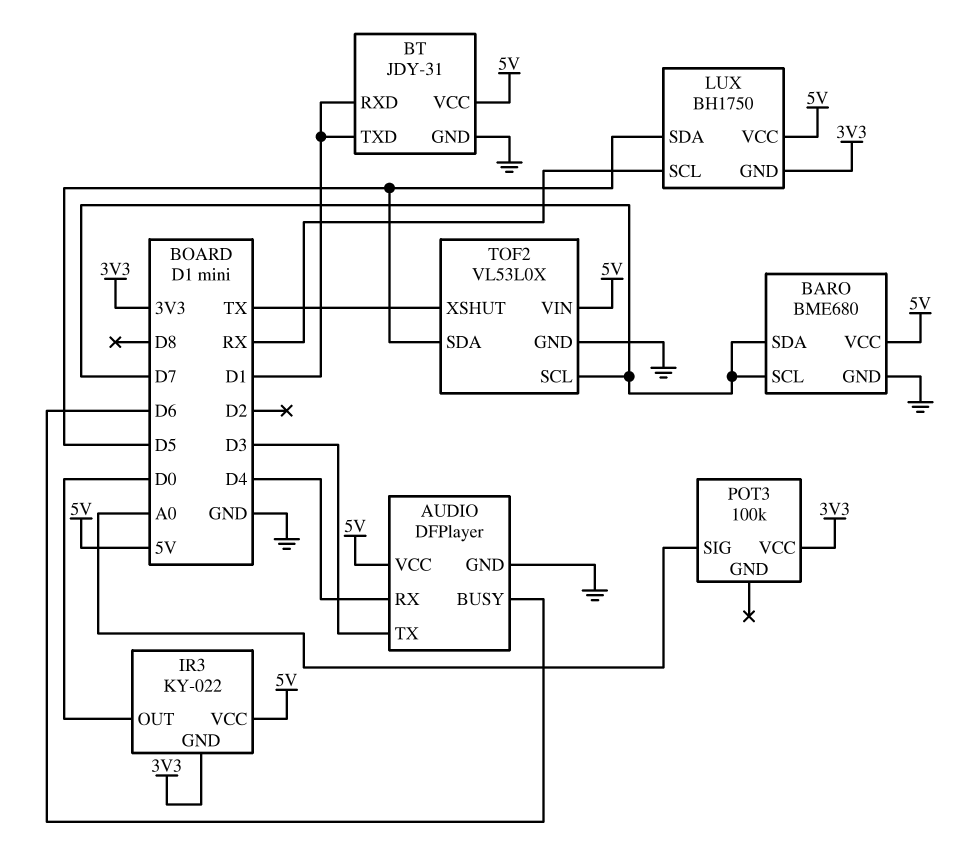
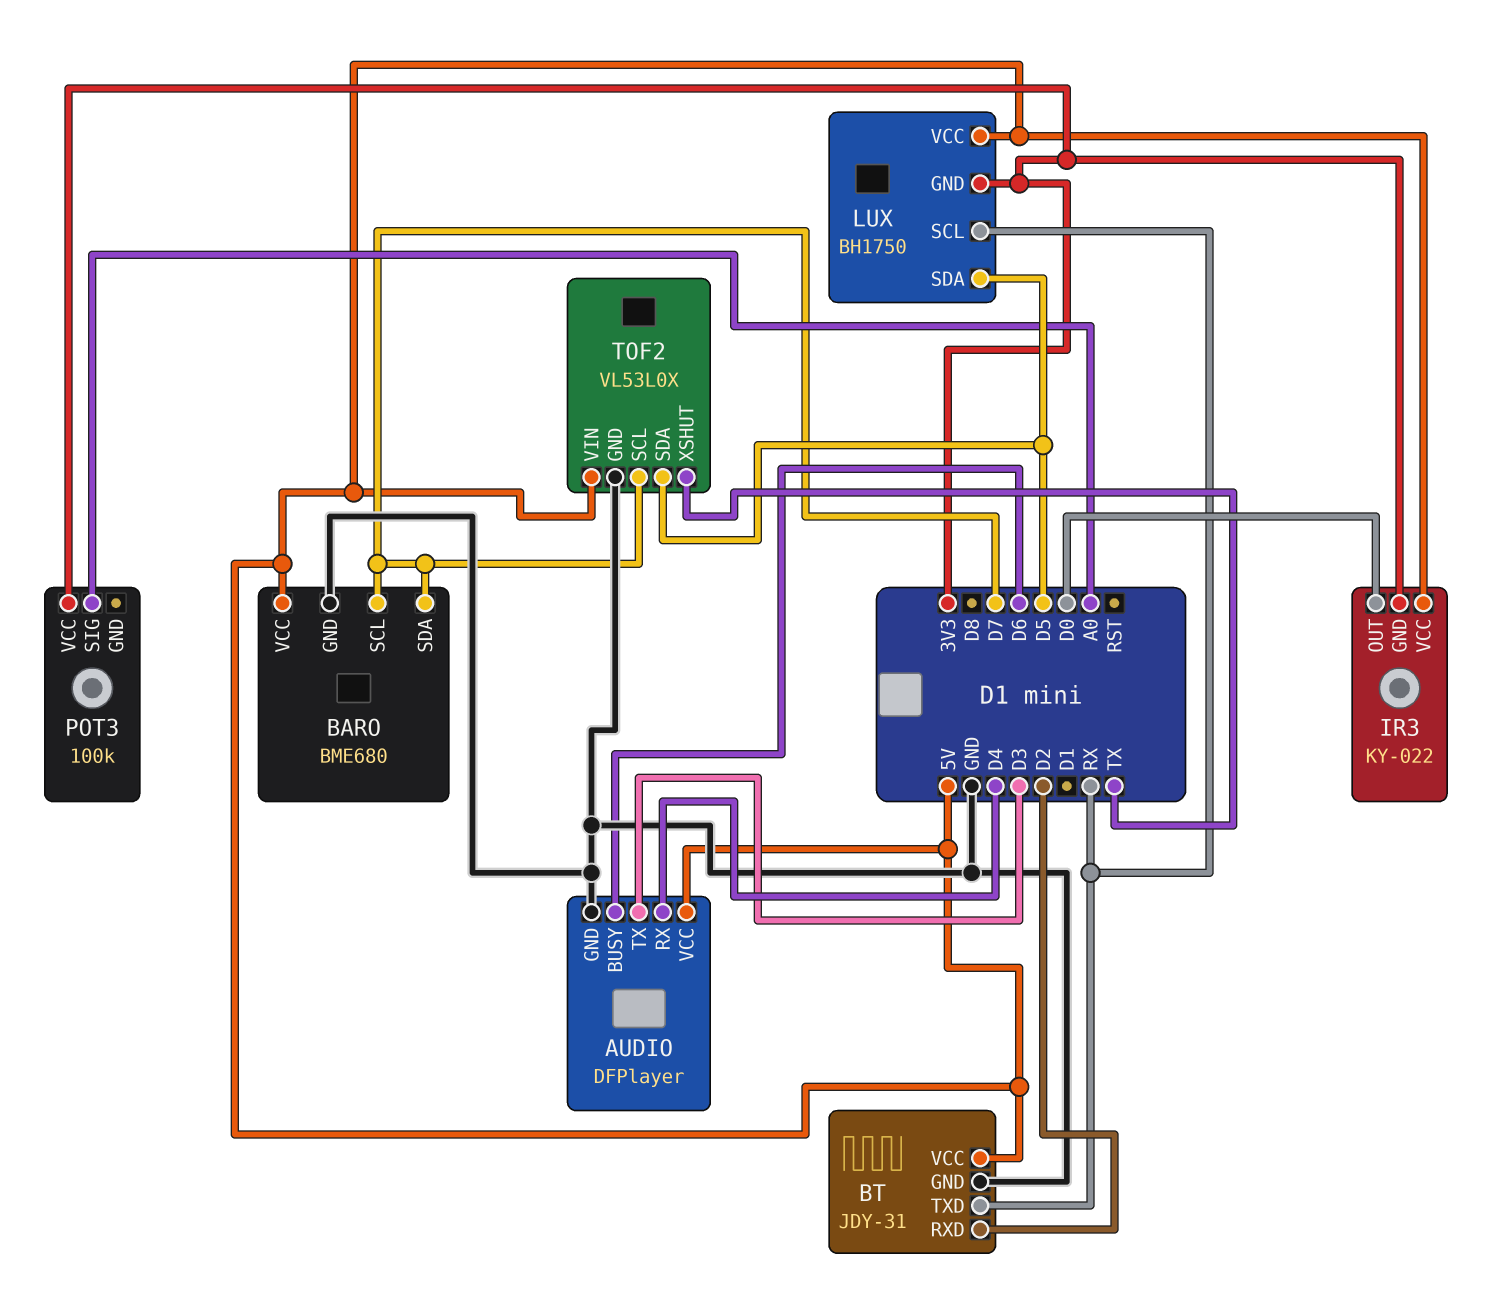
BT pin RXD: D1 -> D2
BT pin TXD: D1 -> RX

